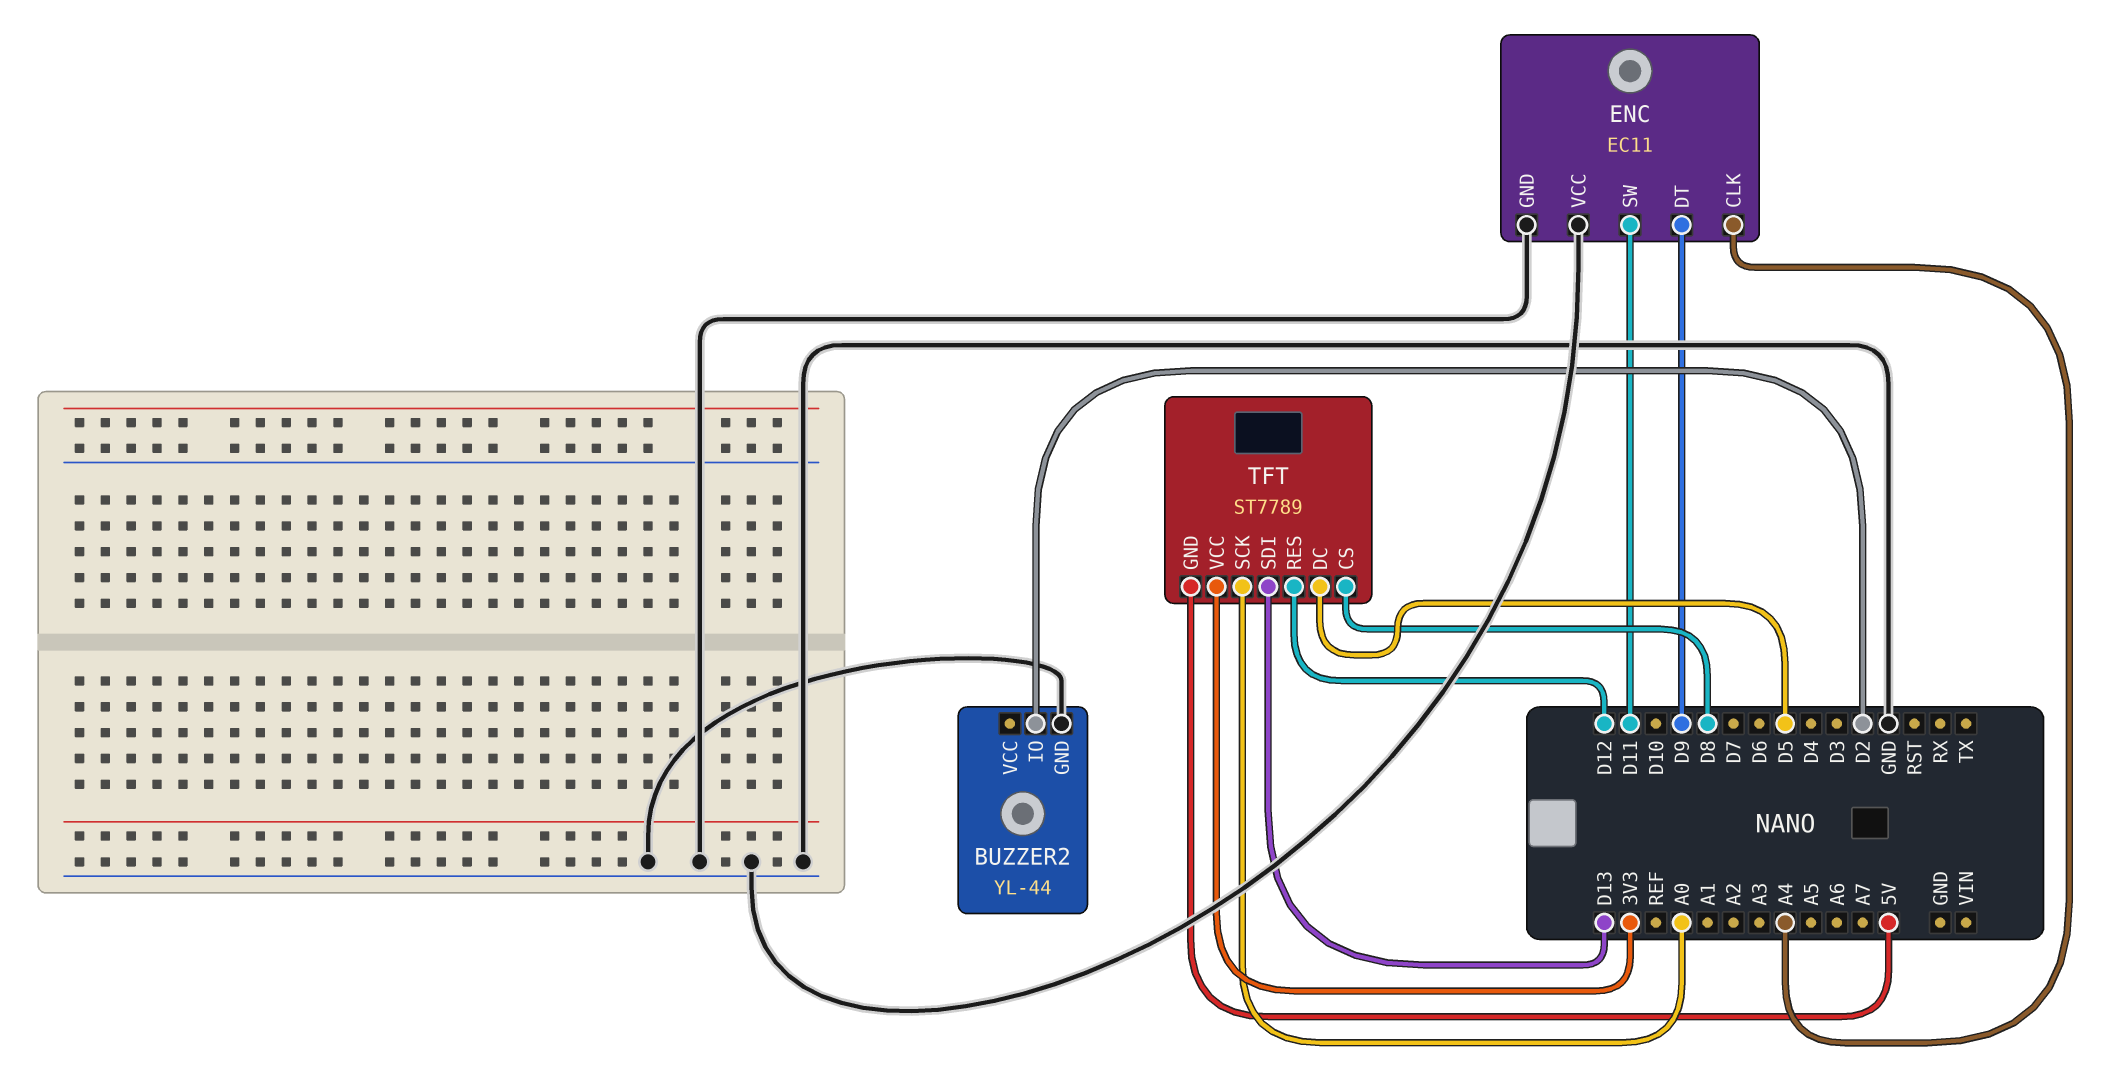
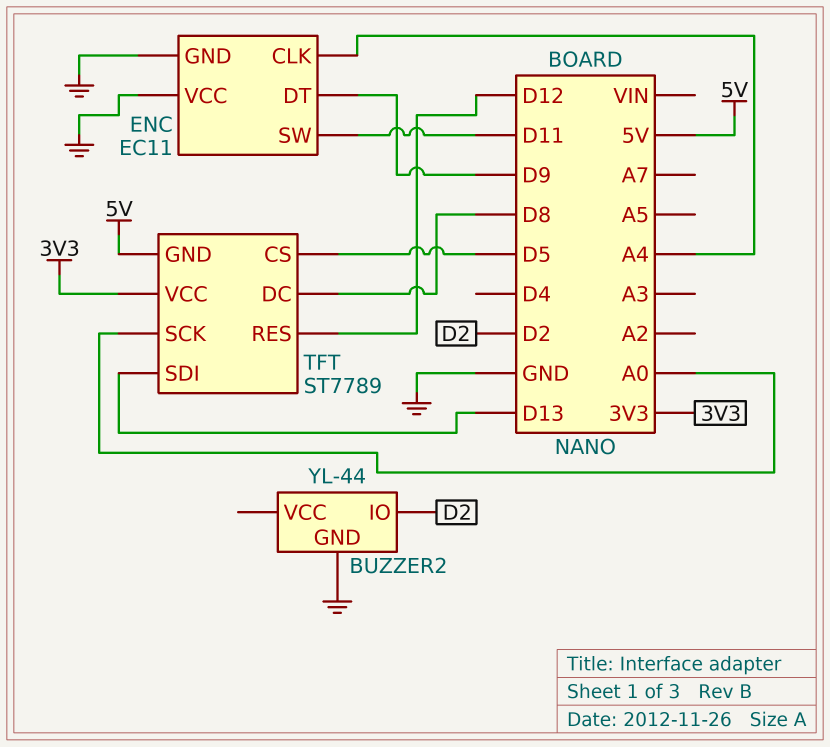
TFT pin CS: D8 -> D5
TFT pin DC: D5 -> D8

